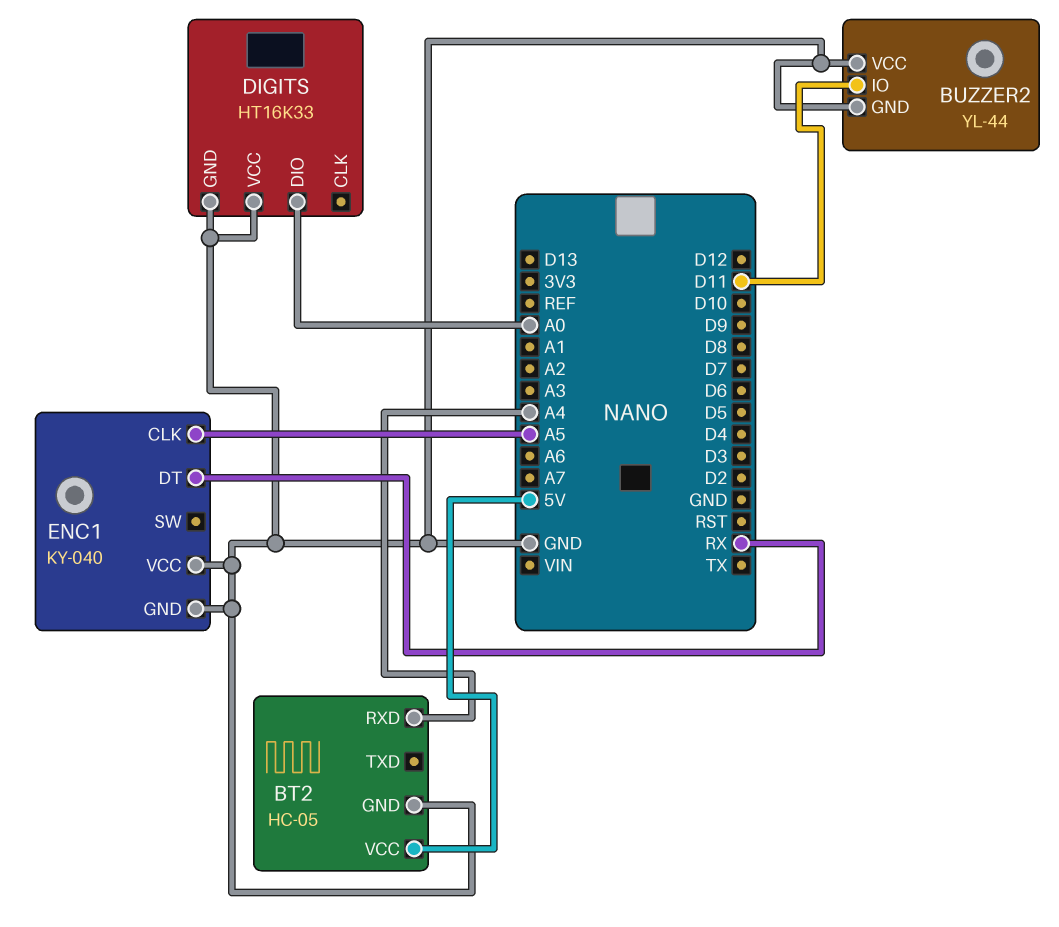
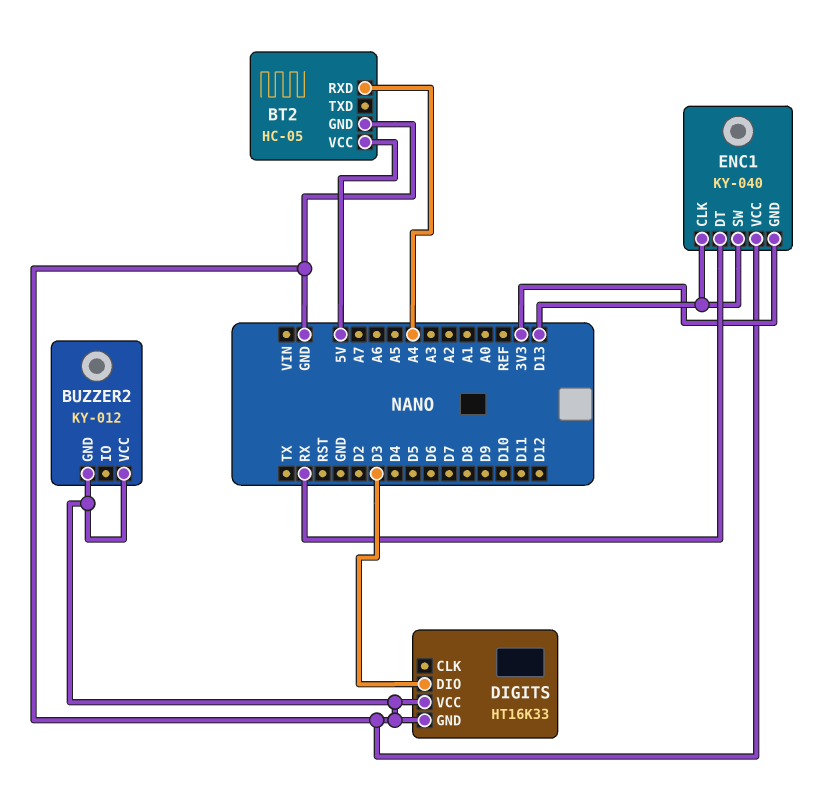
BUZZER2: YL-44 -> KY-012
BUZZER2 pin IO: D11 -> none
DIGITS pin DIO: A0 -> D3
ENC1 pin CLK: A5 -> D13
ENC1 pin GND: GND -> 3V3
ENC1 pin SW: none -> D13

